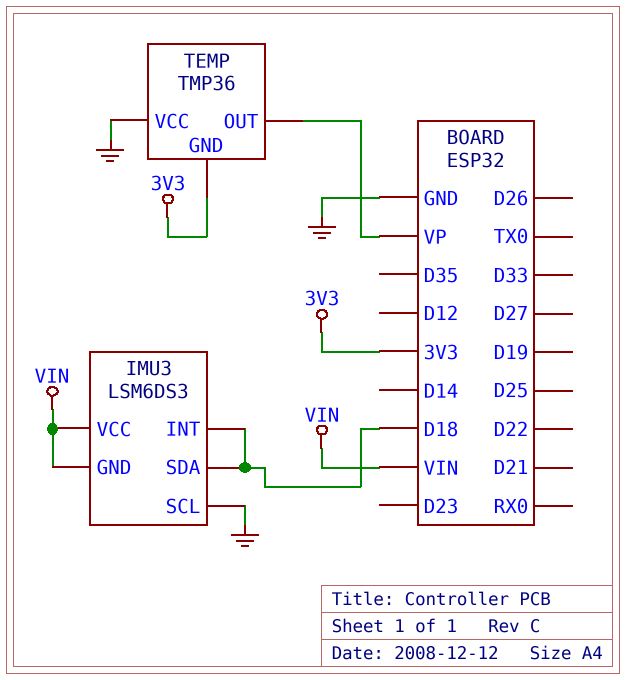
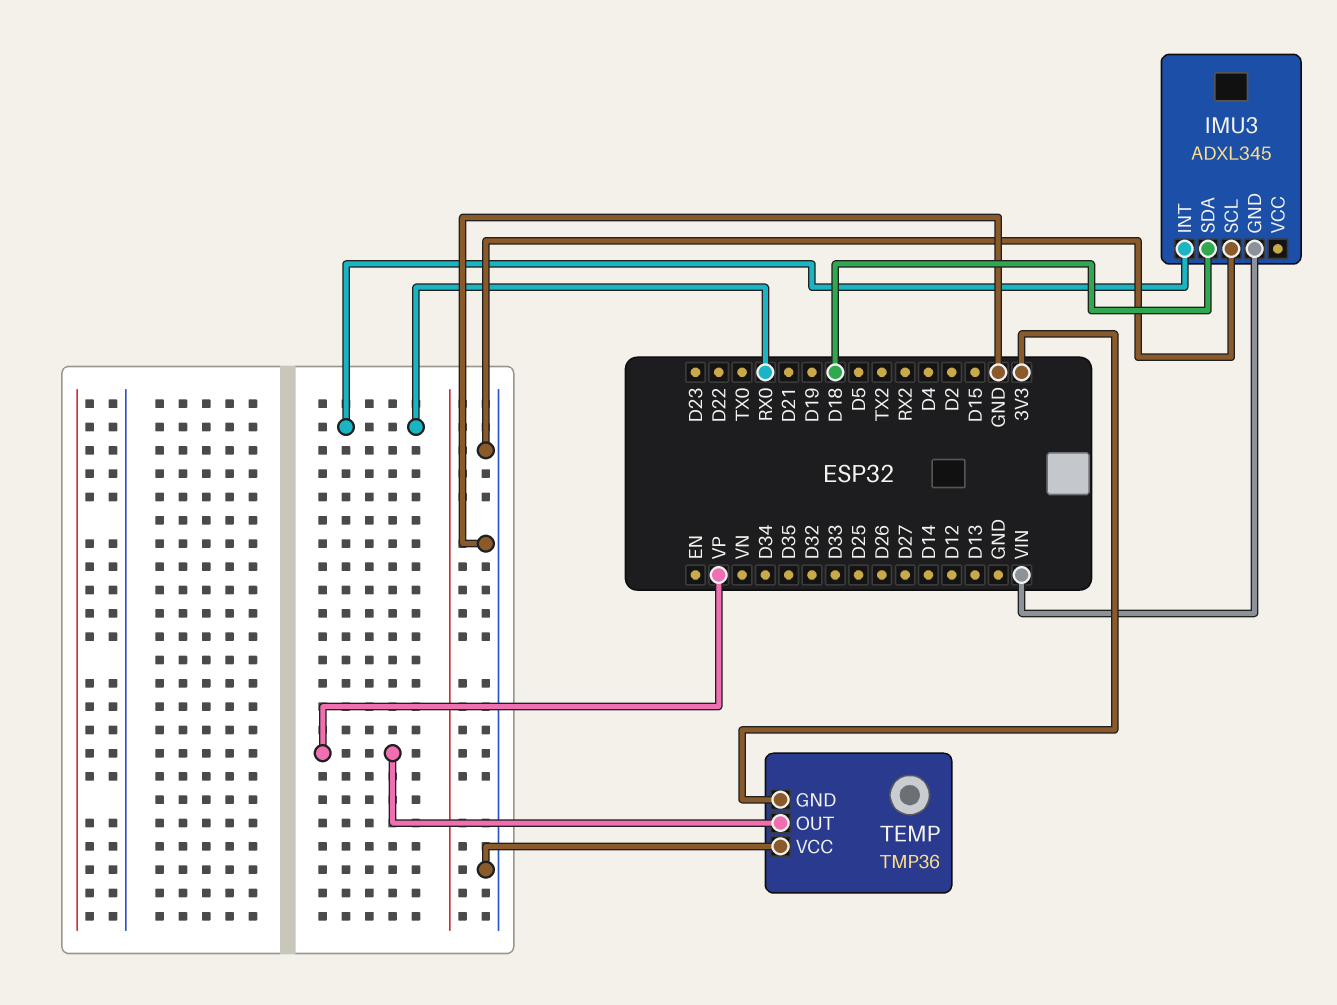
IMU3: LSM6DS3 -> ADXL345
IMU3 pin INT: D18 -> RX0
IMU3 pin VCC: VIN -> none

